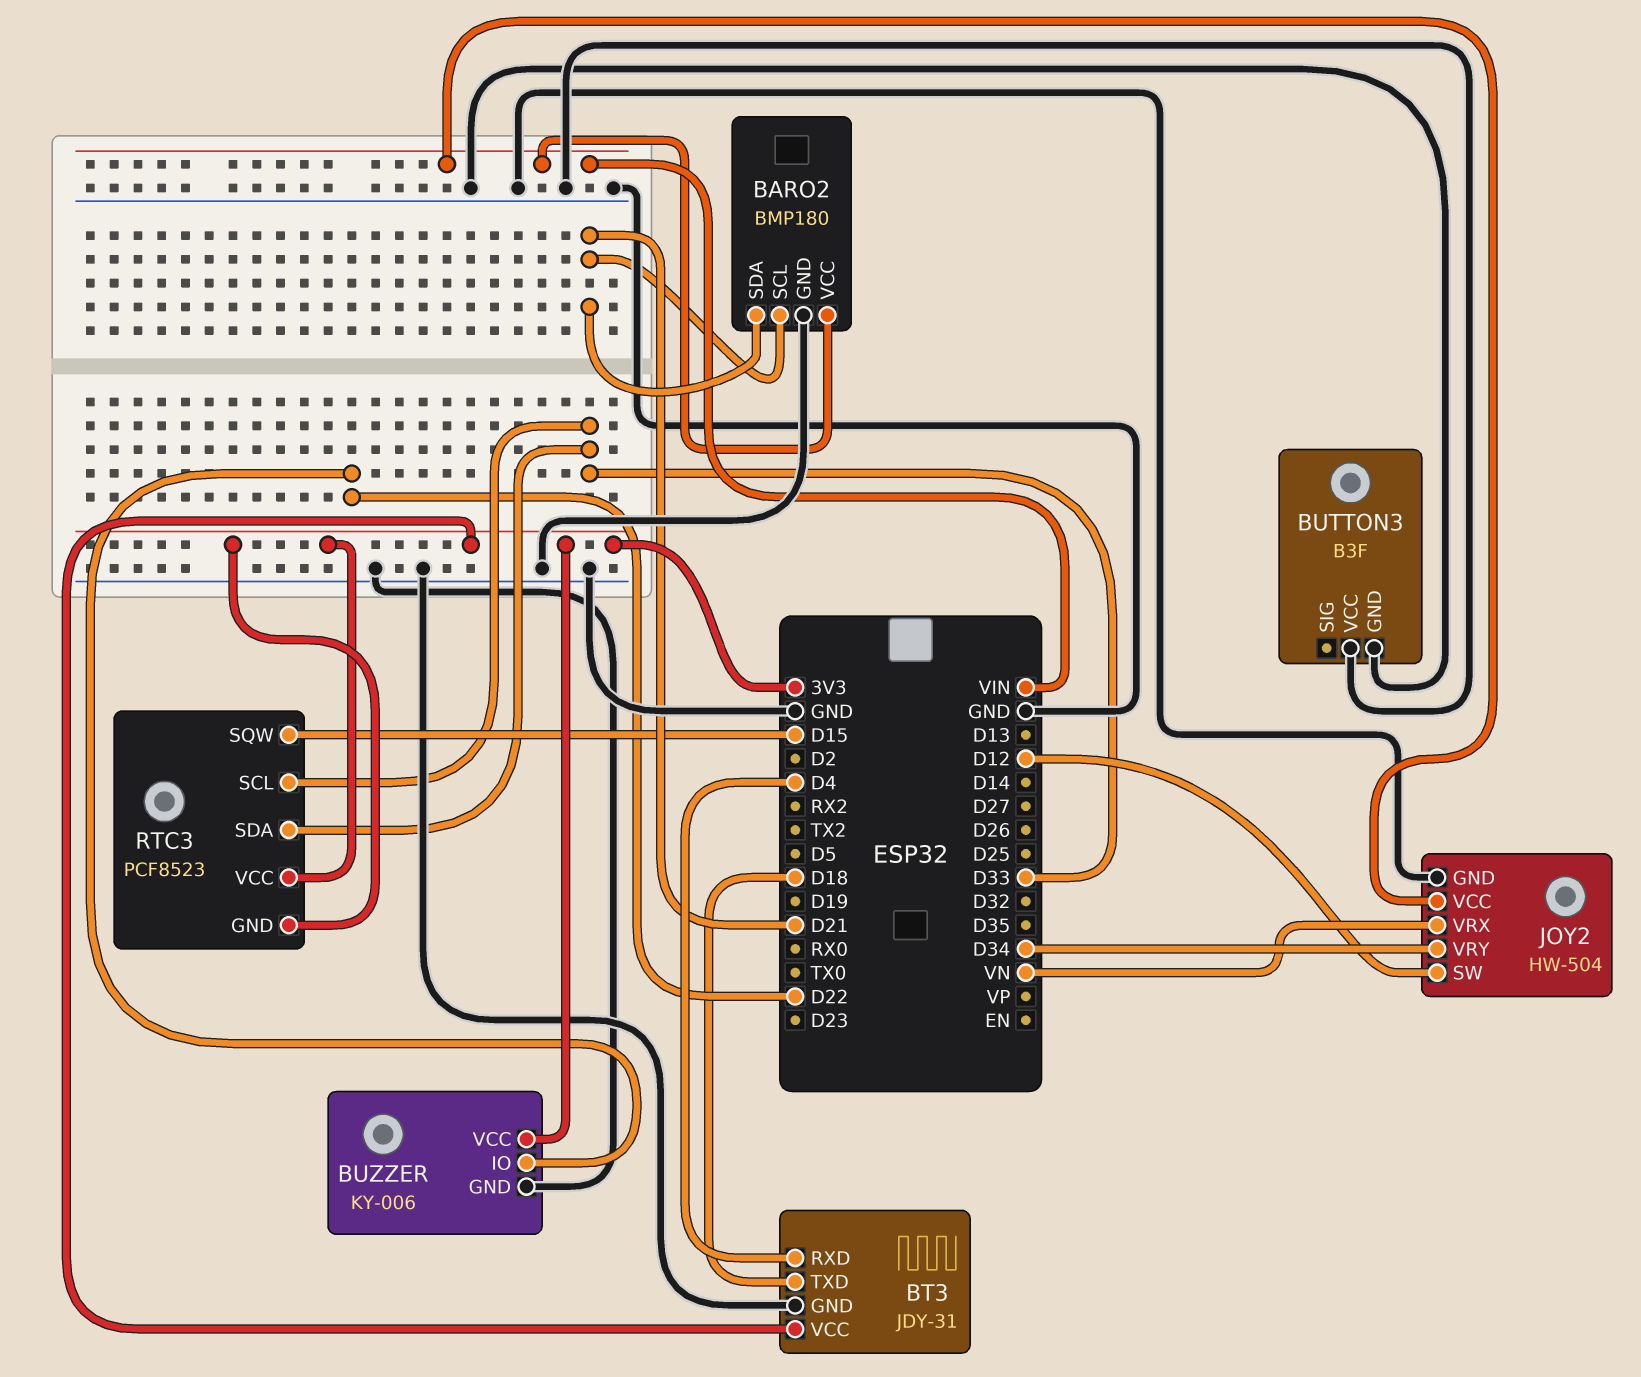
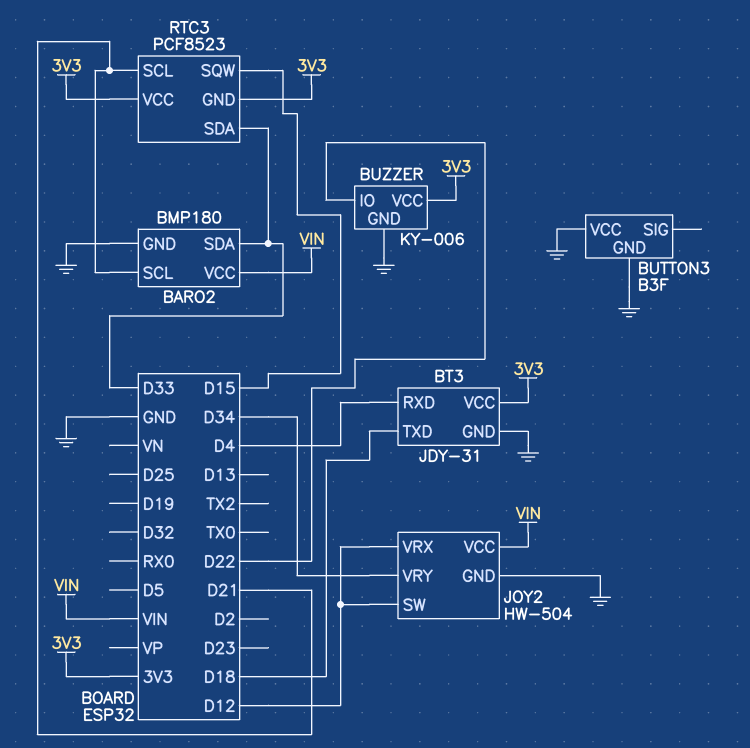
BARO2 pin SDA: D21 -> D33
JOY2 pin VRX: VN -> D12
RTC3 pin SCL: D33 -> D21

